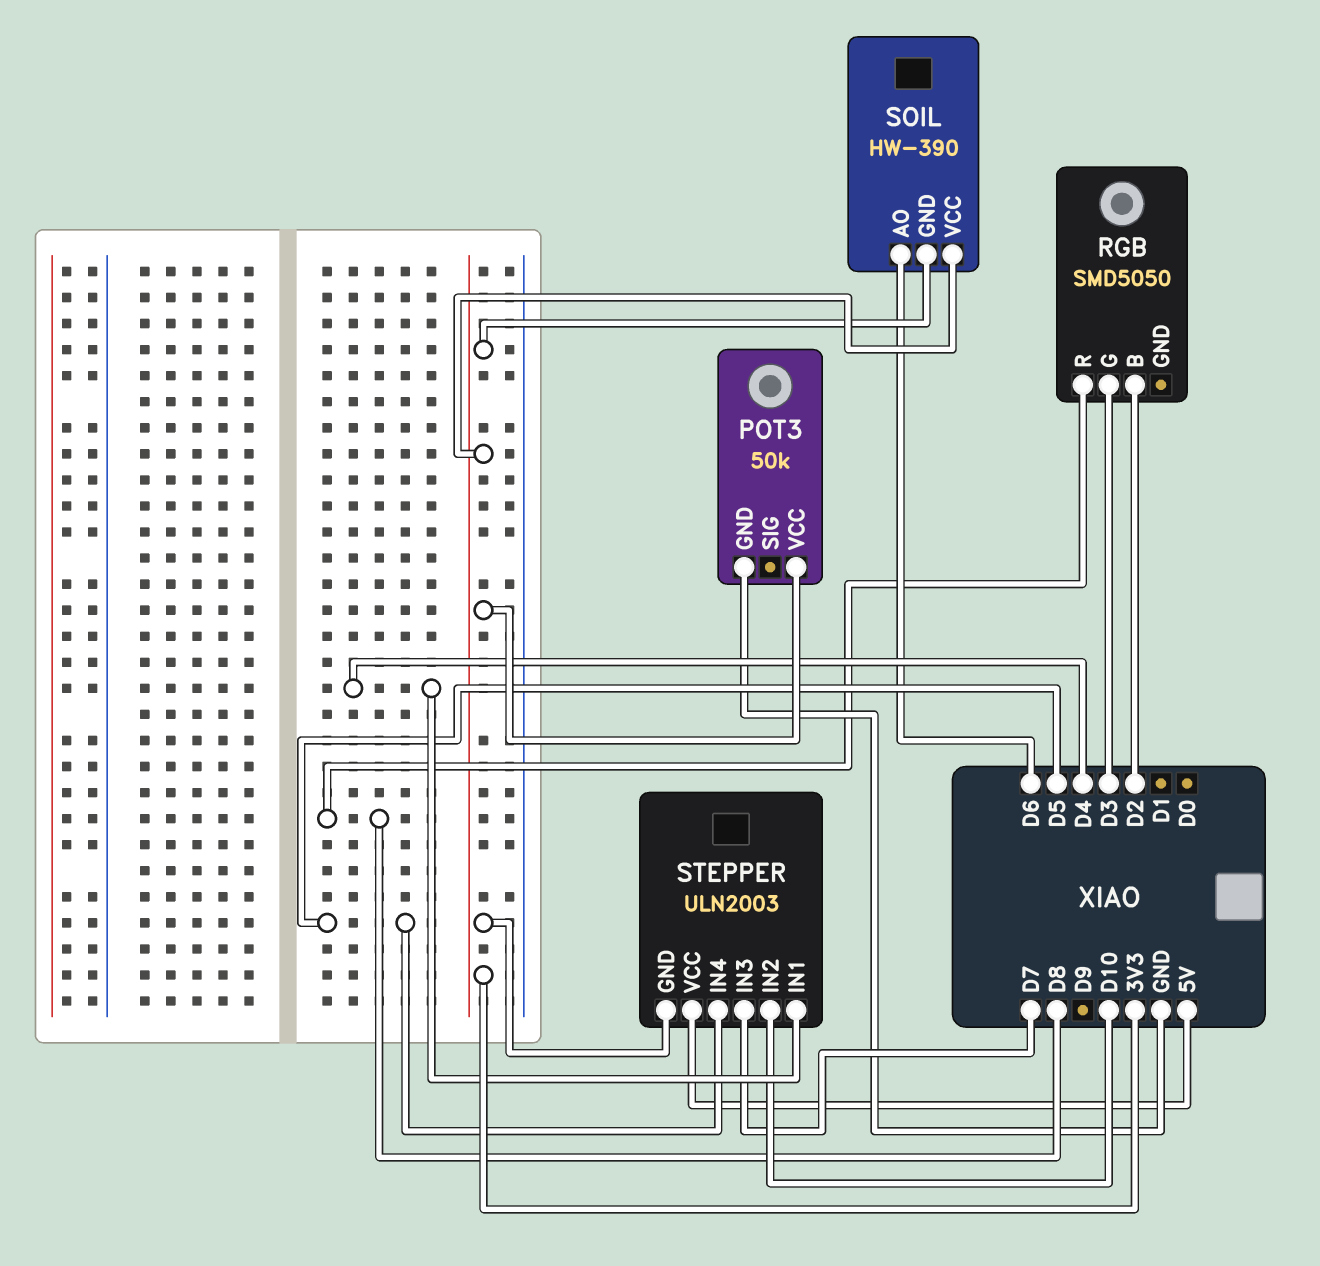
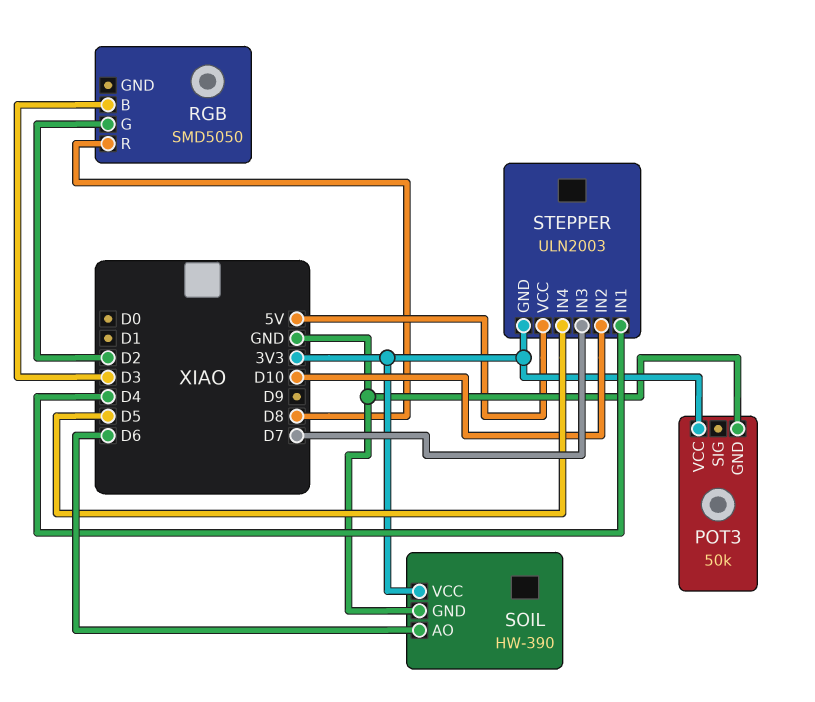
RGB pin B: D2 -> D3
RGB pin G: D3 -> D2
SOIL pin GND: 3V3 -> GND

